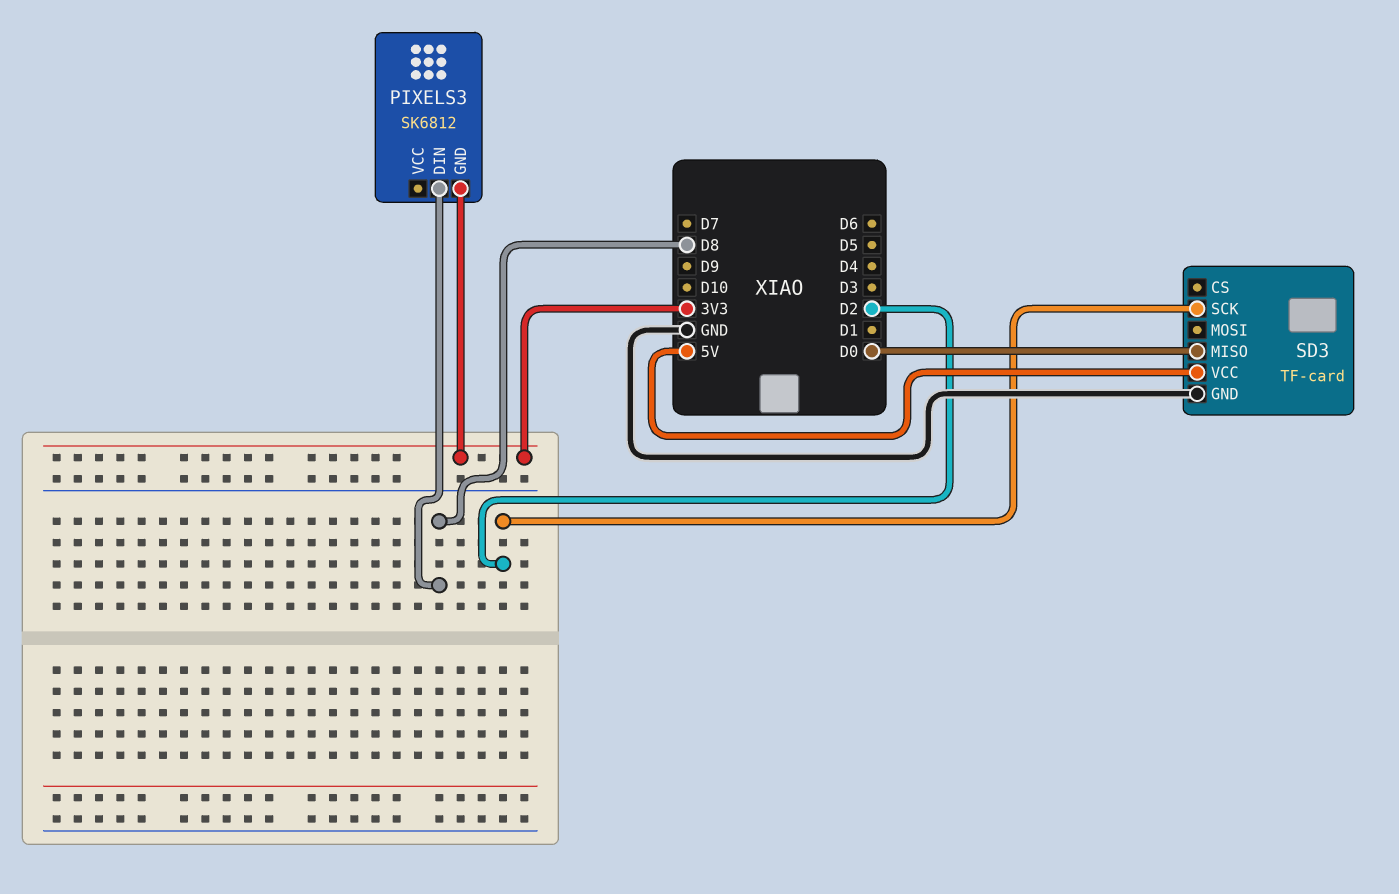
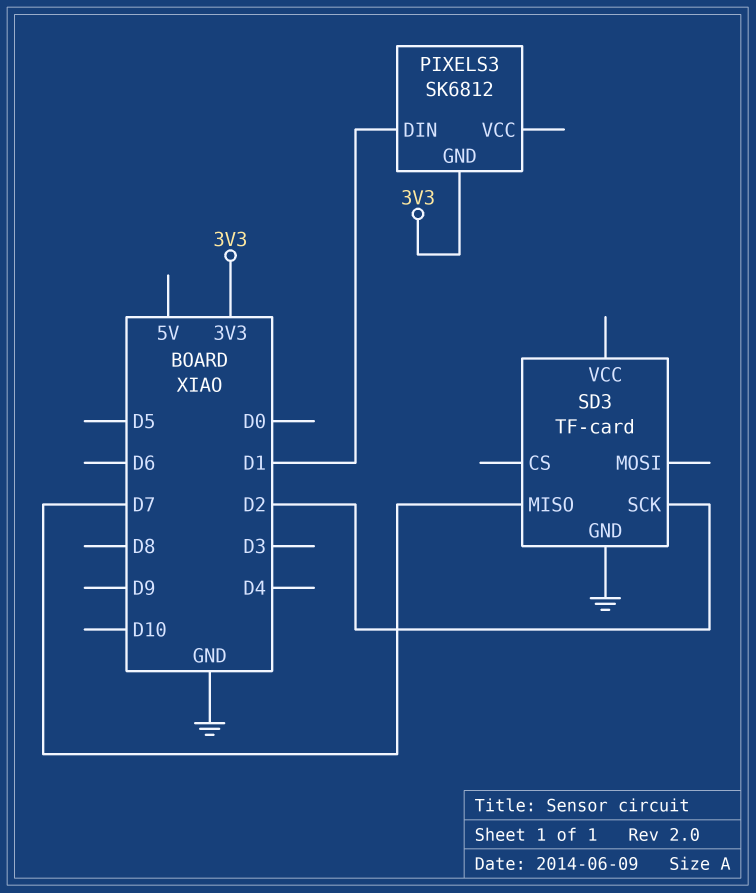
PIXELS3 pin DIN: D8 -> D1
SD3 pin MISO: D0 -> D7
SD3 pin VCC: 5V -> none

